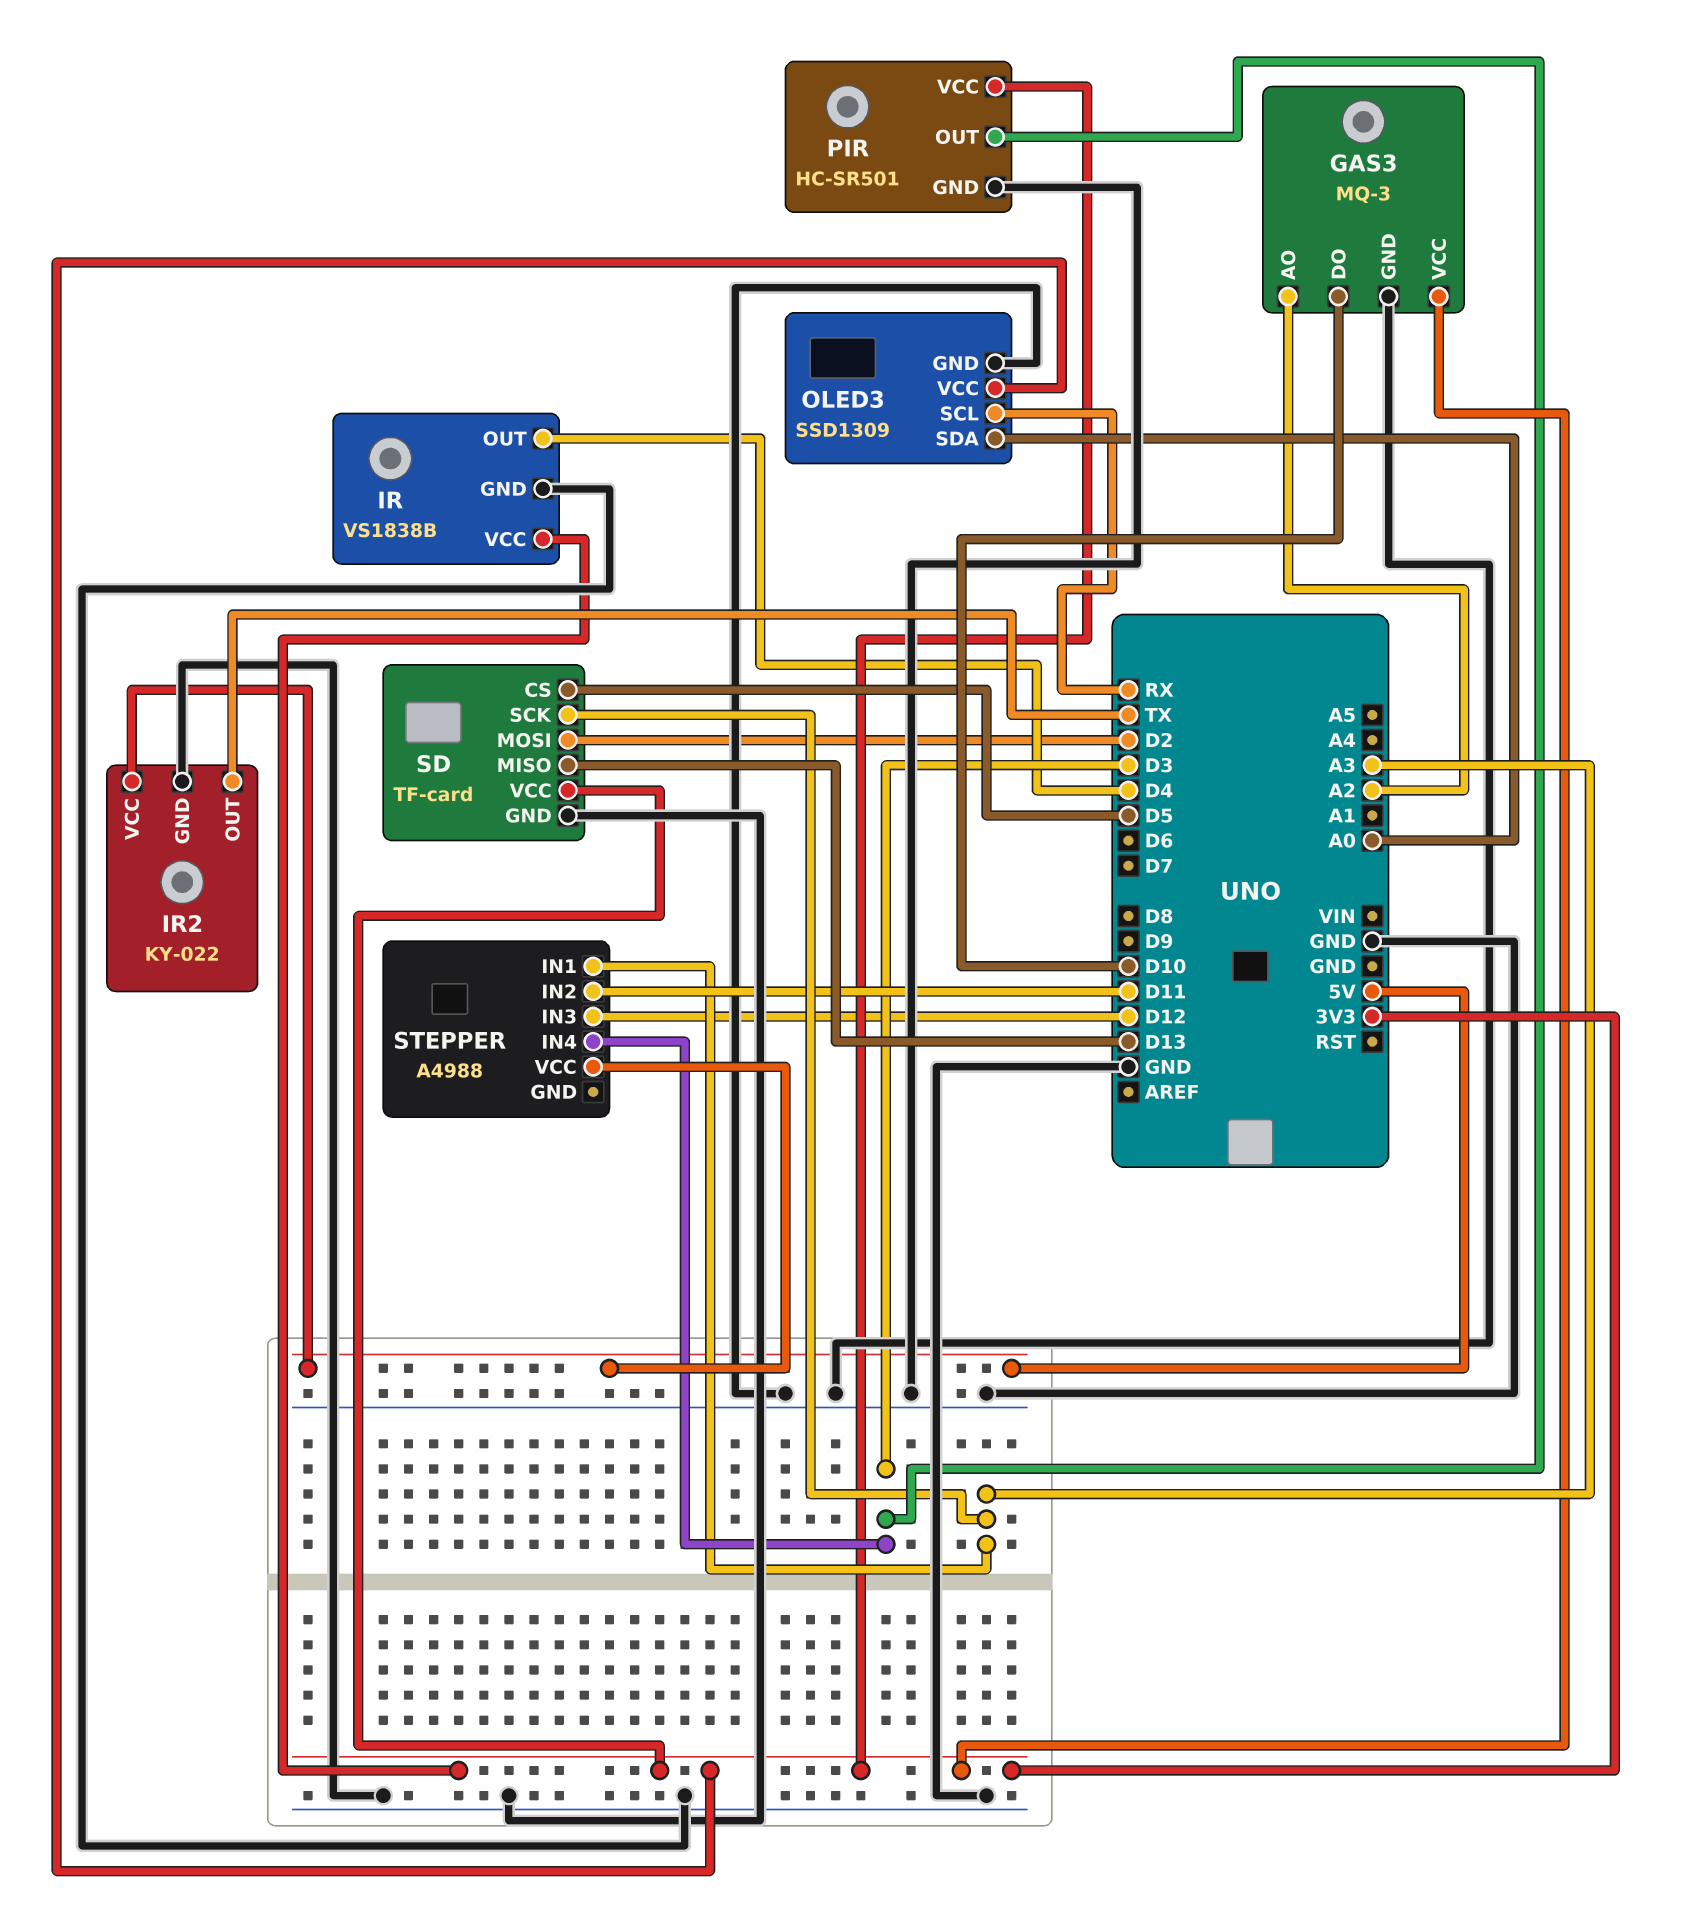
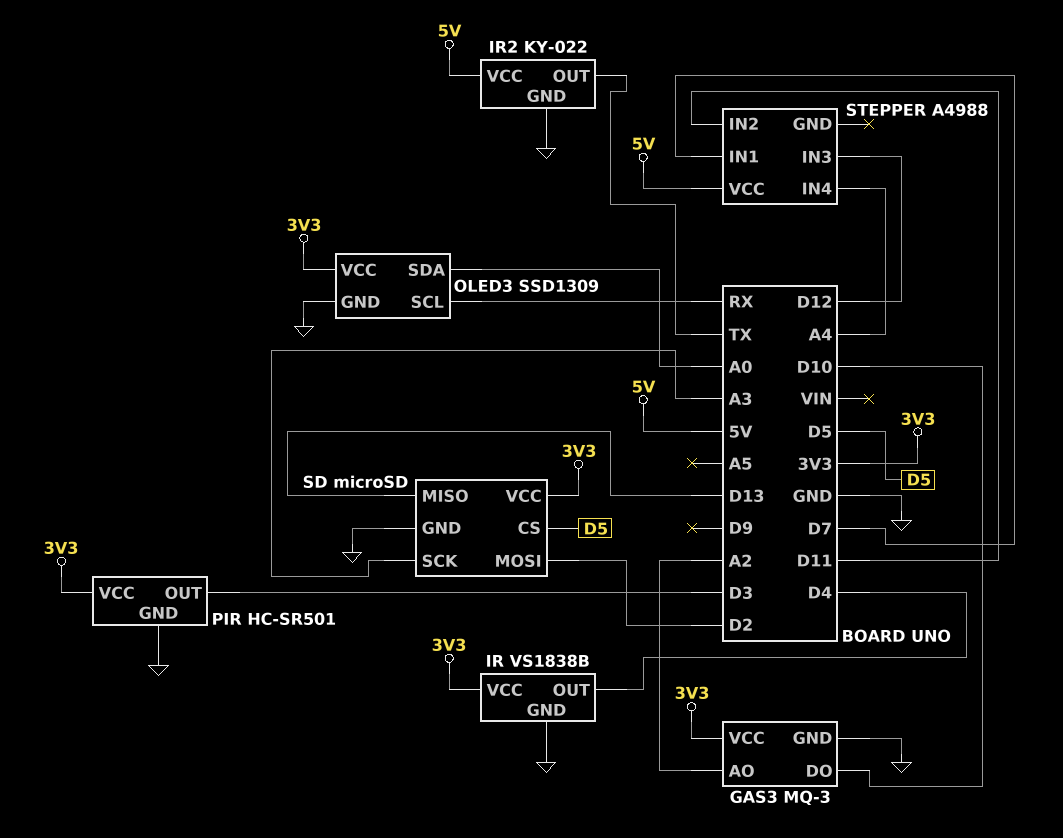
SD: TF-card -> microSD
STEPPER pin IN1: A3 -> D7
STEPPER pin IN4: D3 -> A4

